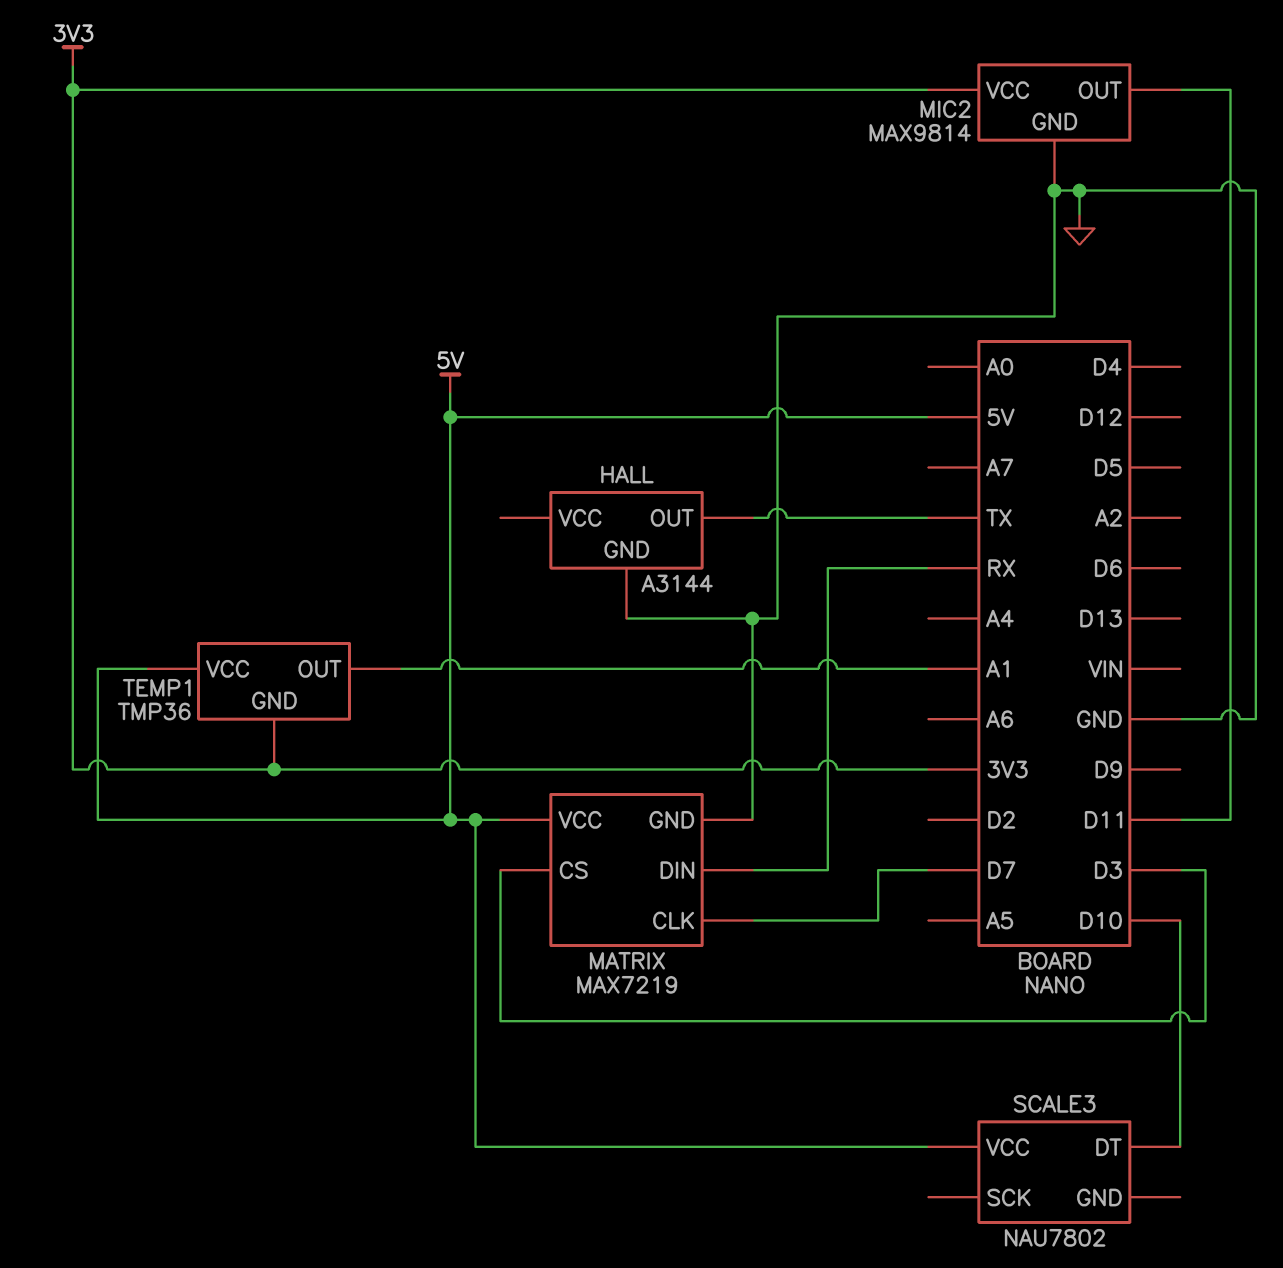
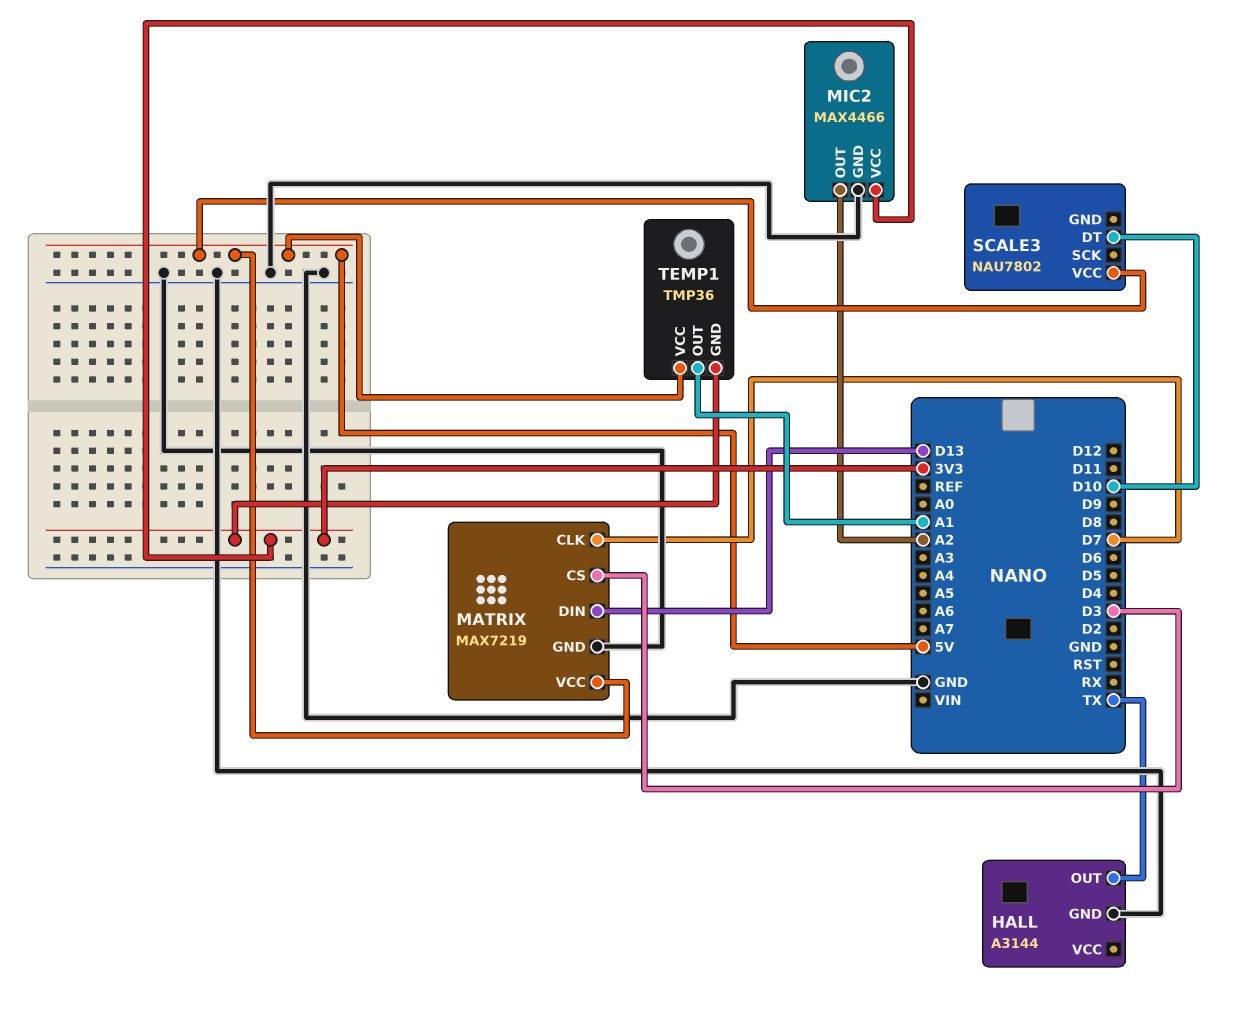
MATRIX pin DIN: RX -> D13
MIC2: MAX9814 -> MAX4466
MIC2 pin OUT: D11 -> A2

